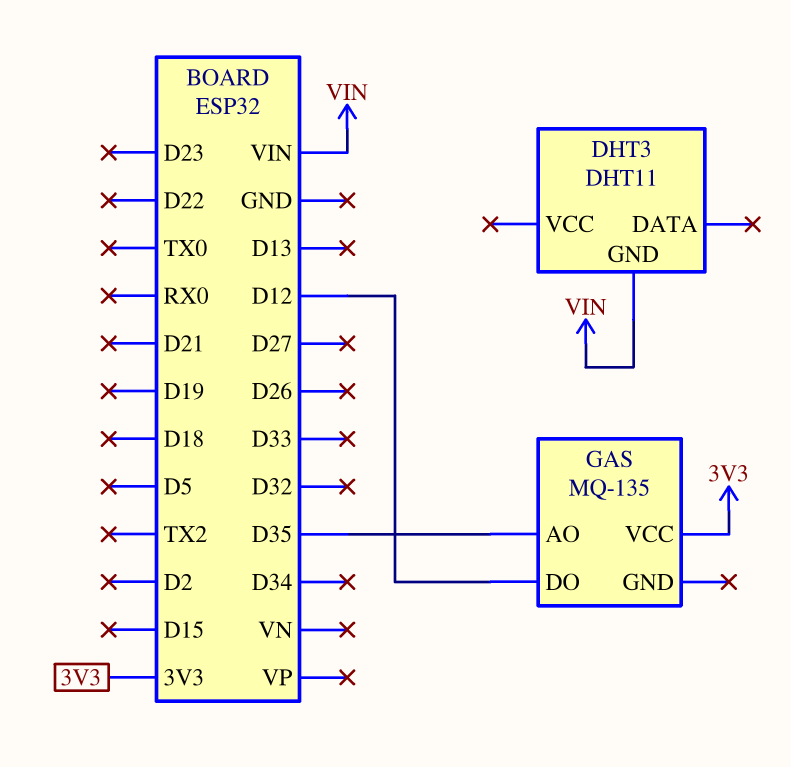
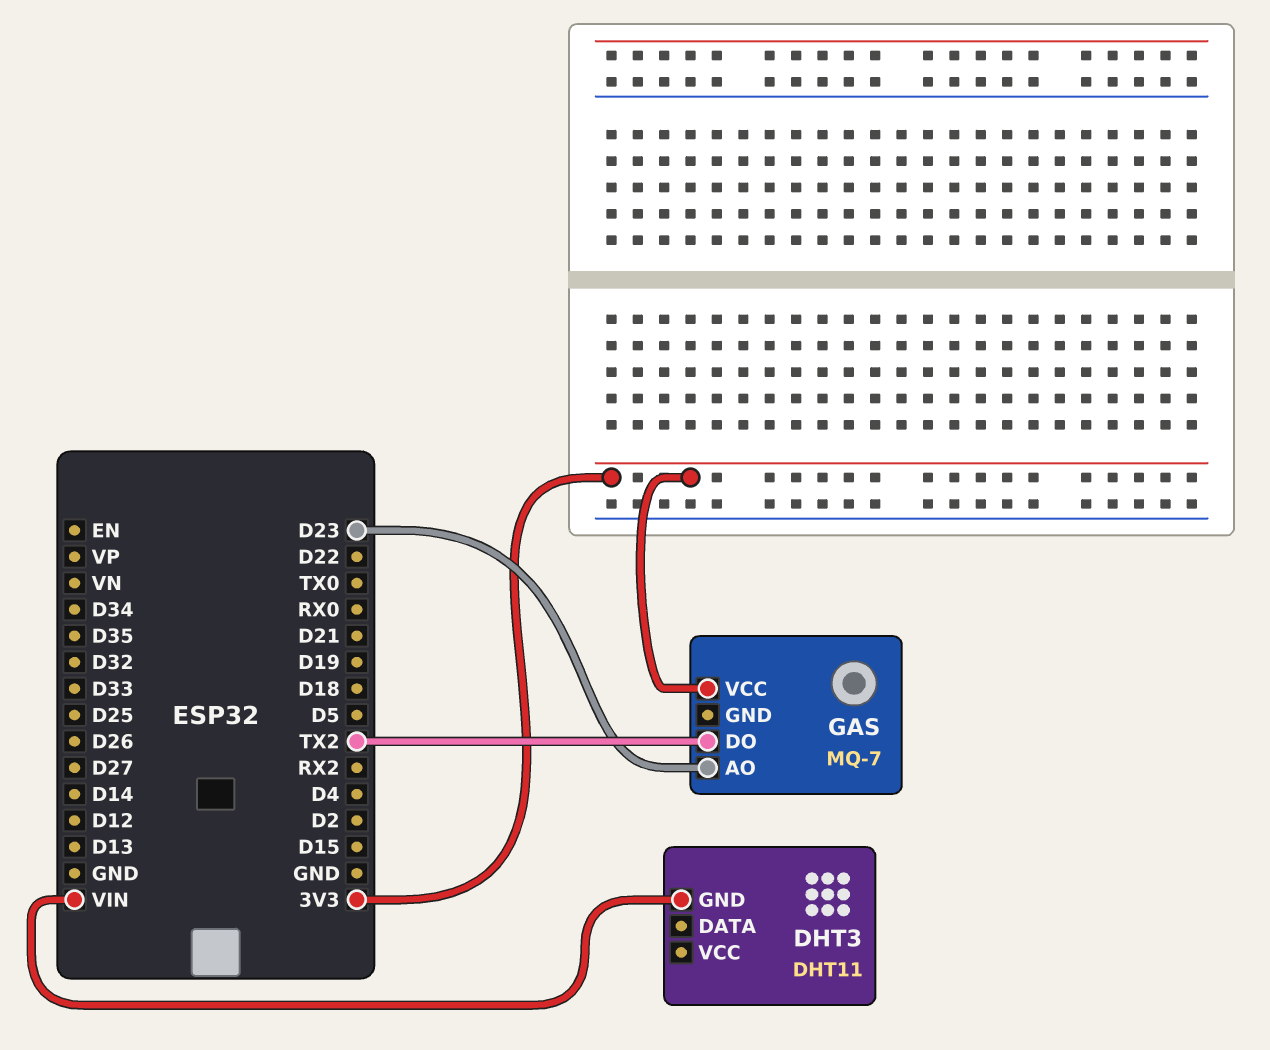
GAS: MQ-135 -> MQ-7
GAS pin AO: D35 -> D23
GAS pin DO: D12 -> TX2

